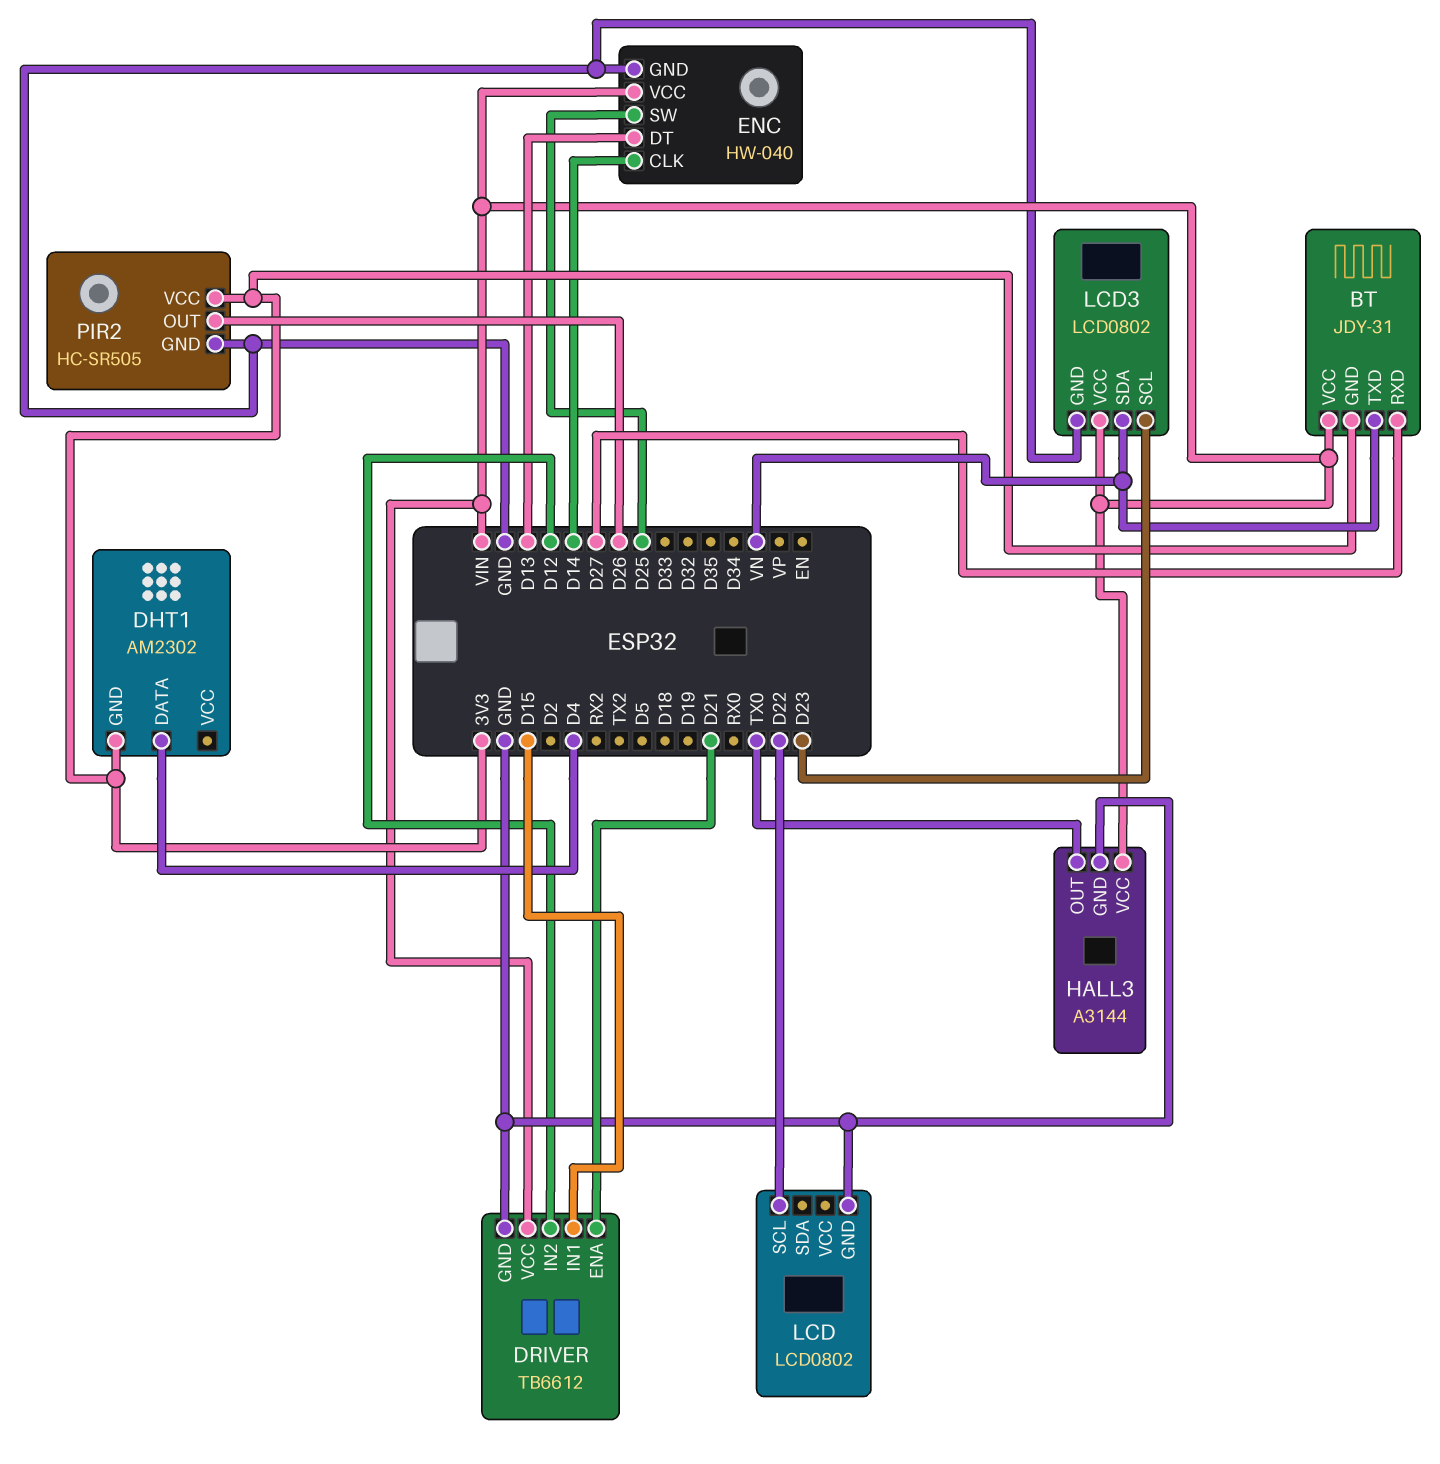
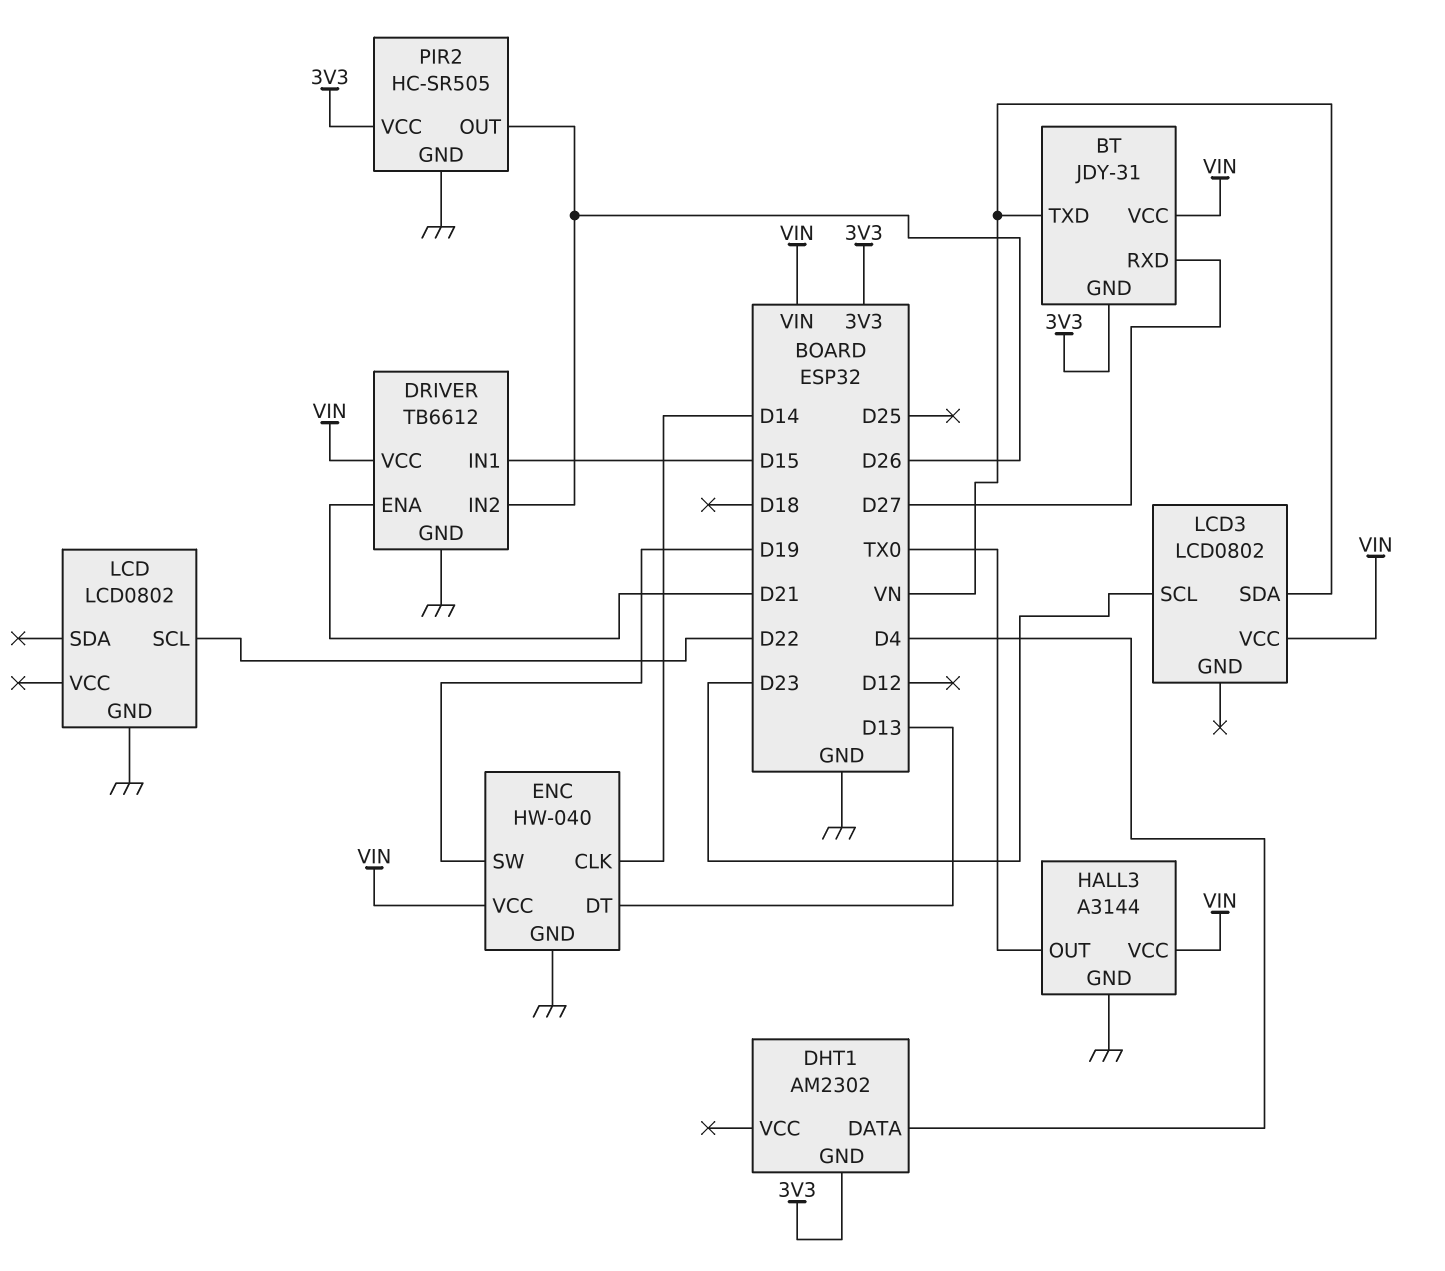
DRIVER pin IN2: D12 -> D26
ENC pin SW: D25 -> D19
LCD3 pin GND: GND -> none

